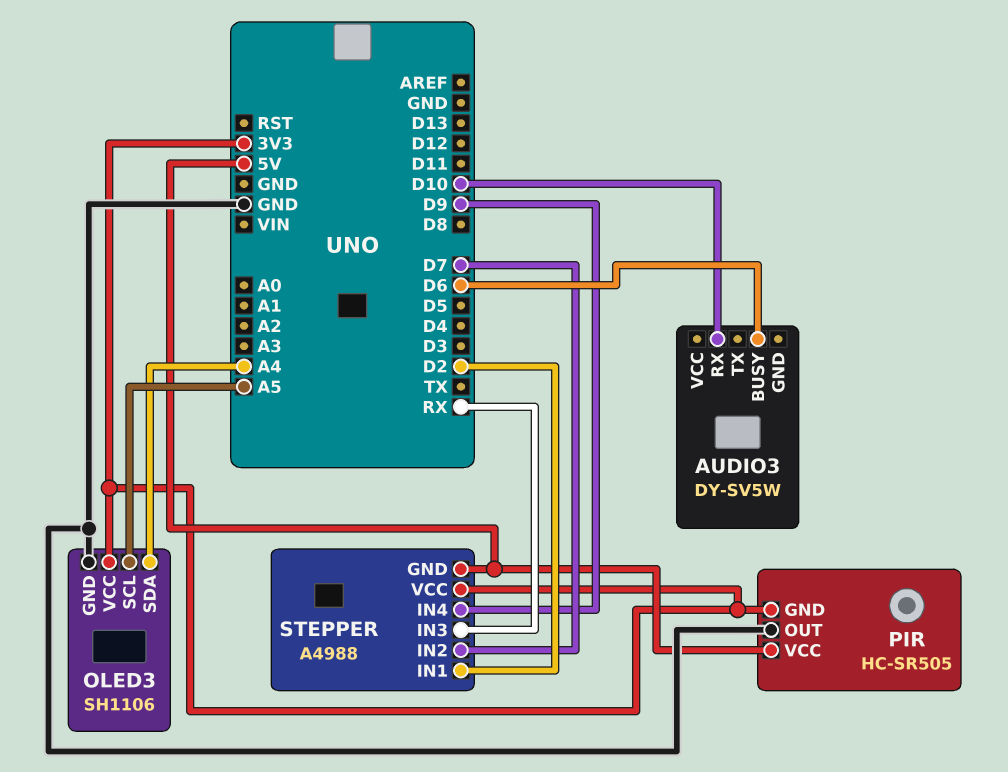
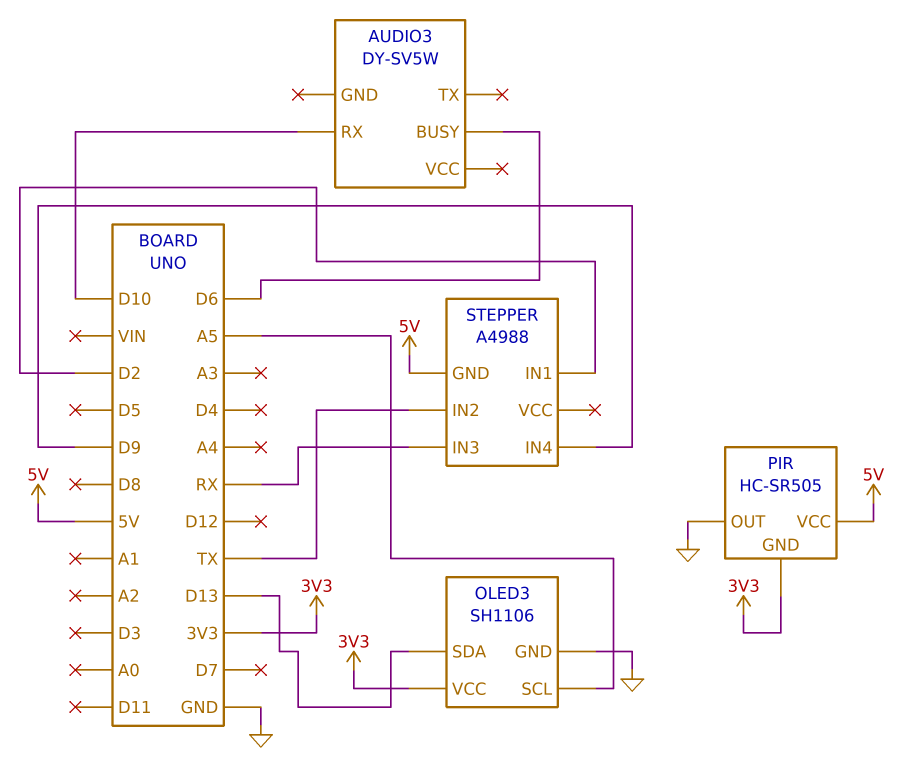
OLED3 pin SDA: A4 -> D13
STEPPER pin IN2: D7 -> TX
STEPPER pin VCC: 3V3 -> none

